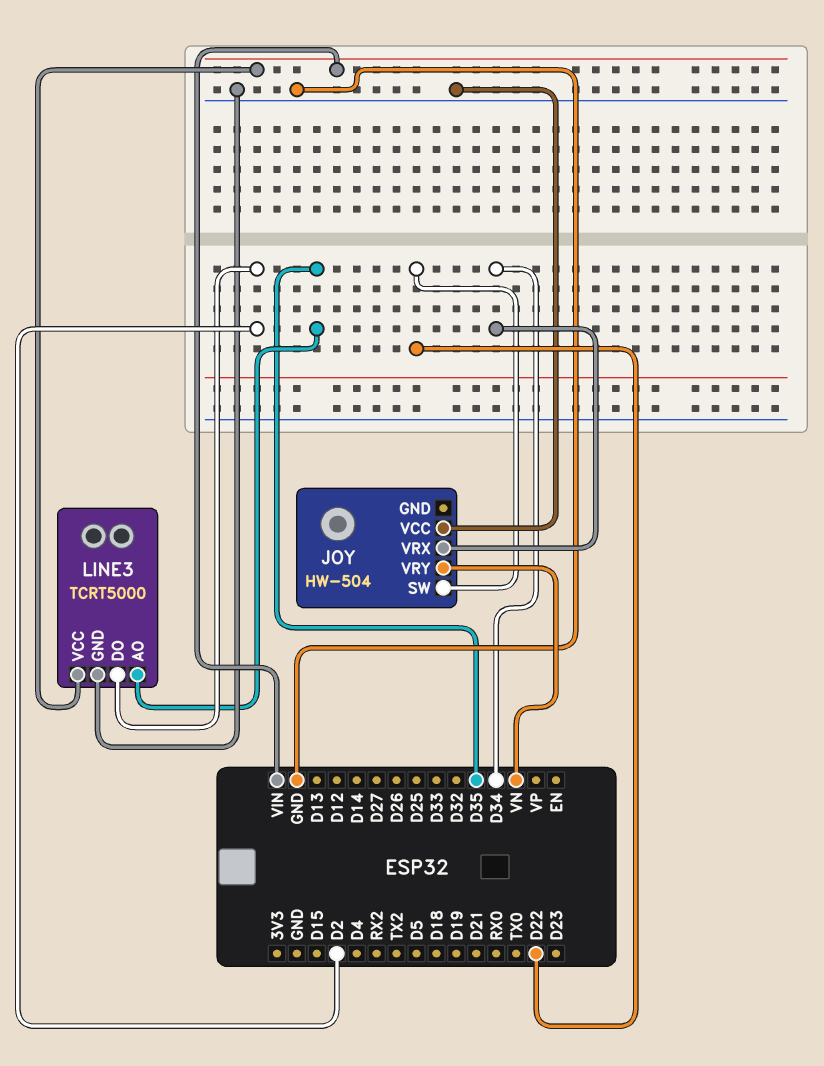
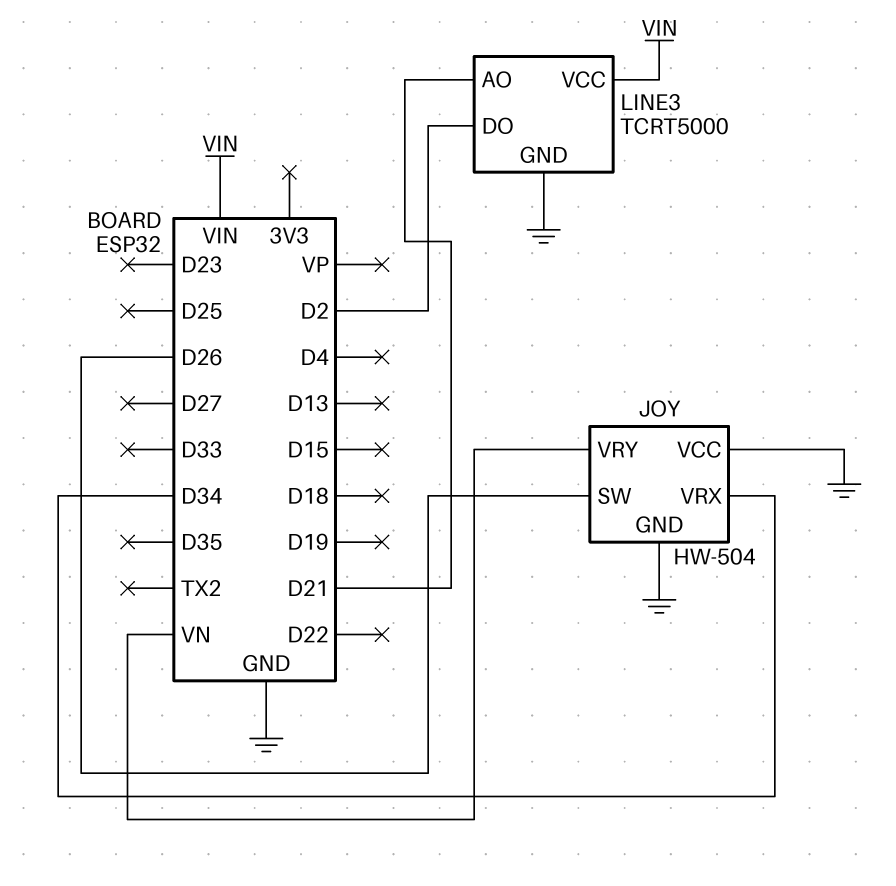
JOY pin GND: none -> GND
JOY pin SW: D22 -> D26
LINE3 pin AO: D35 -> D21

